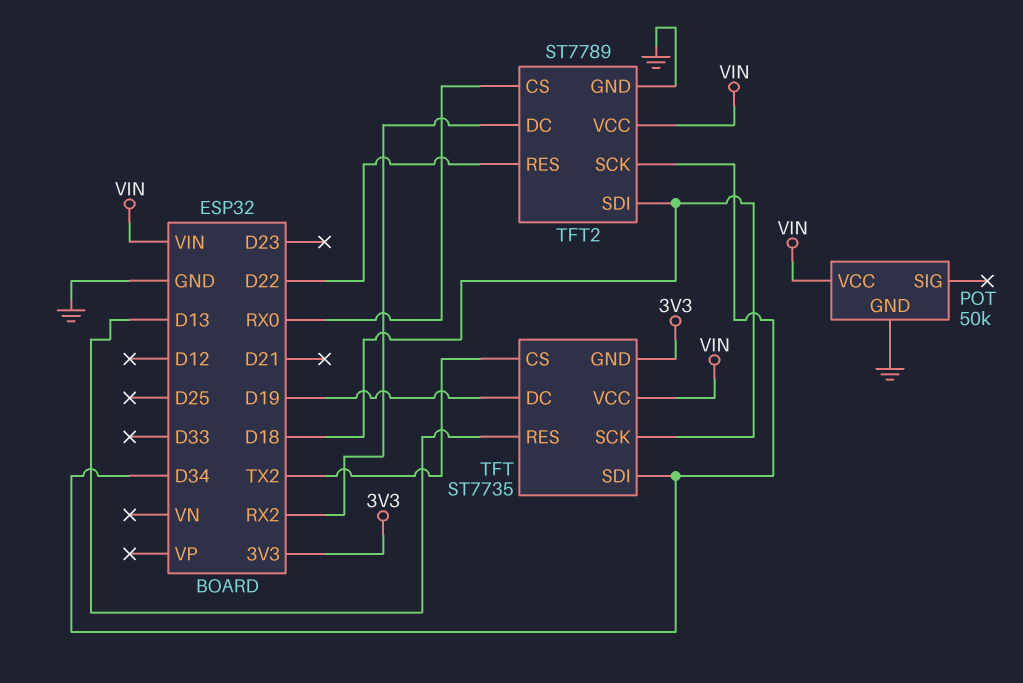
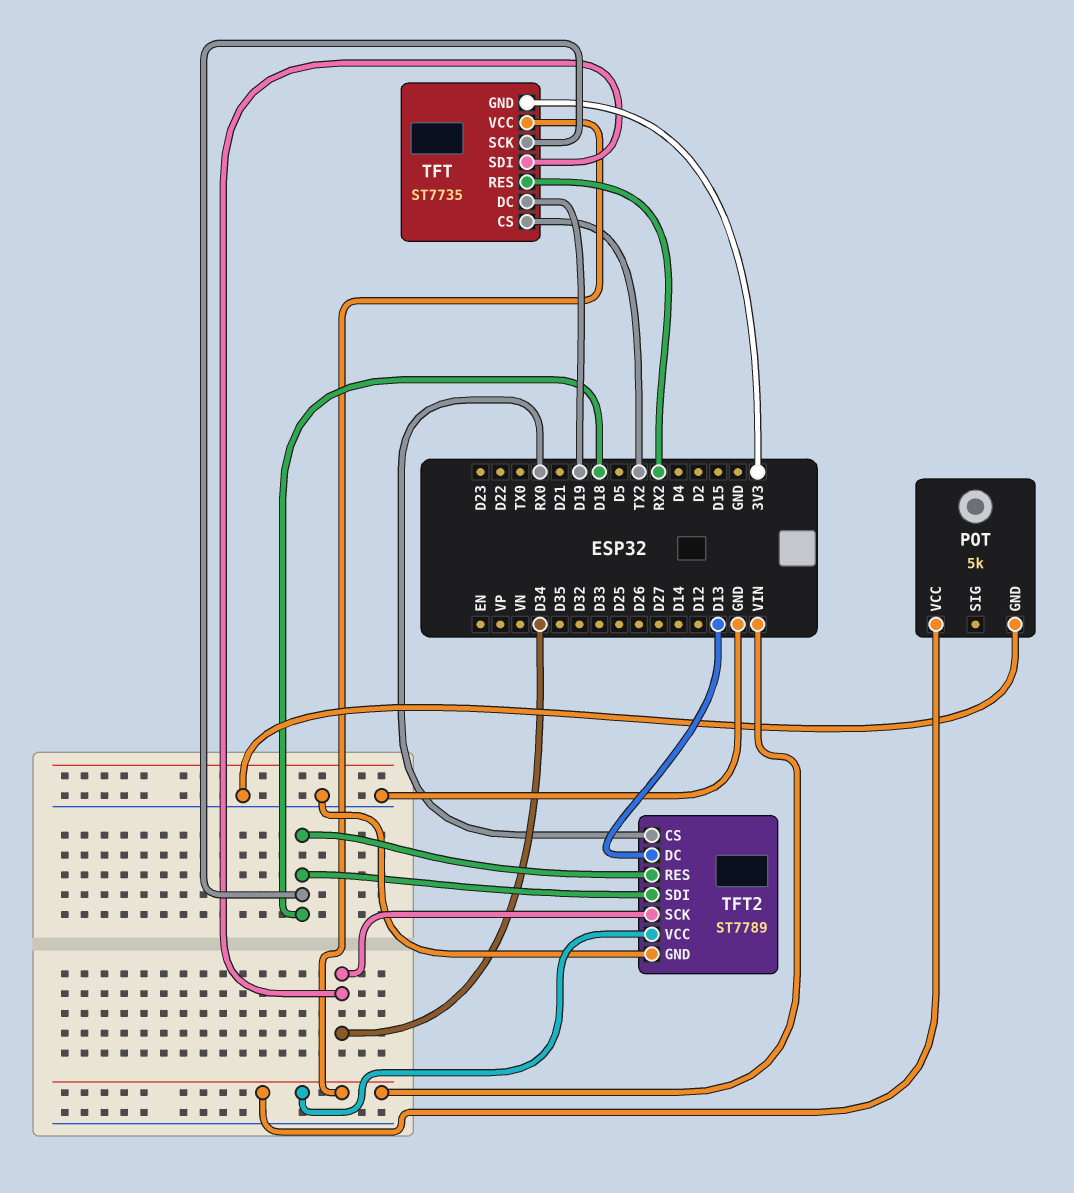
POT: 50k -> 5k
TFT pin RES: D13 -> RX2
TFT2 pin DC: RX2 -> D13
TFT2 pin RES: D22 -> D18

